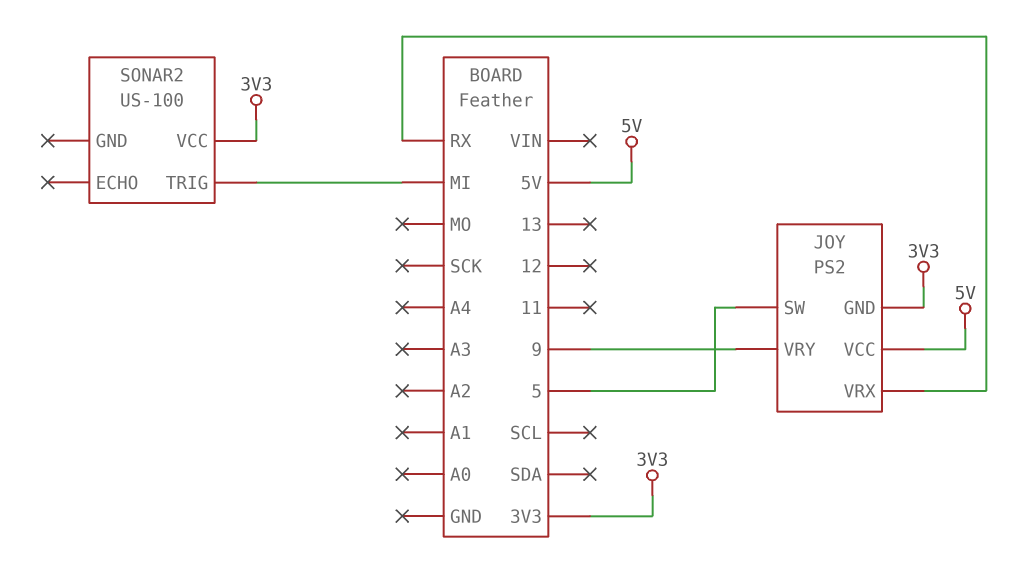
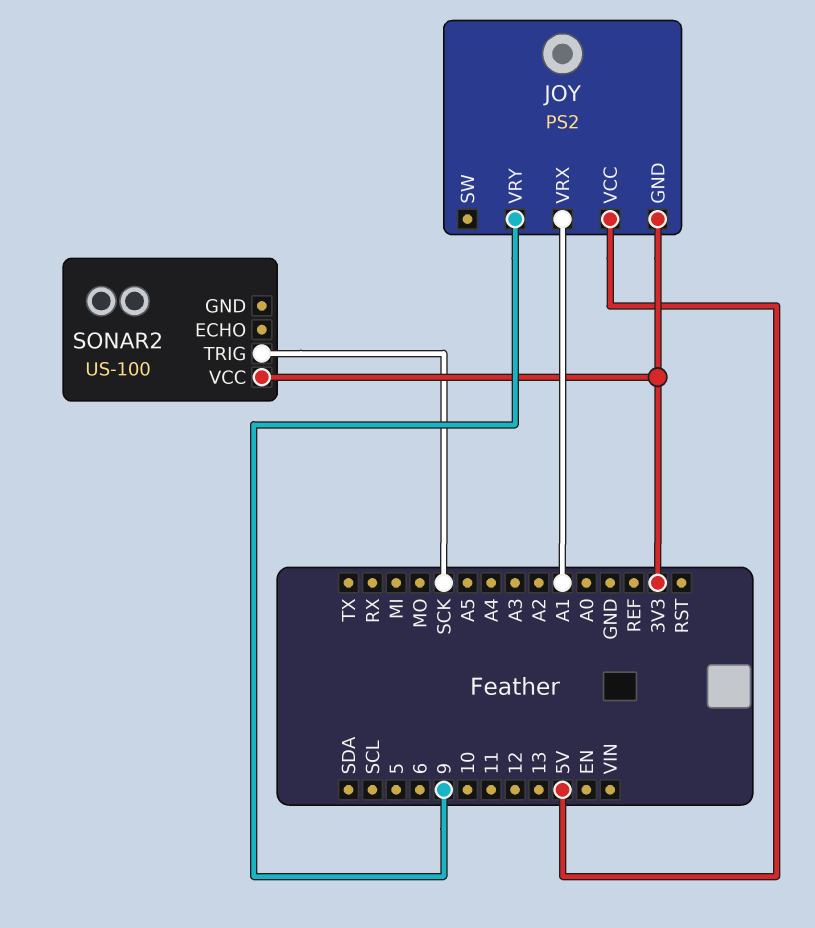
JOY pin SW: 5 -> none
JOY pin VRX: RX -> A1
SONAR2 pin TRIG: MI -> SCK

